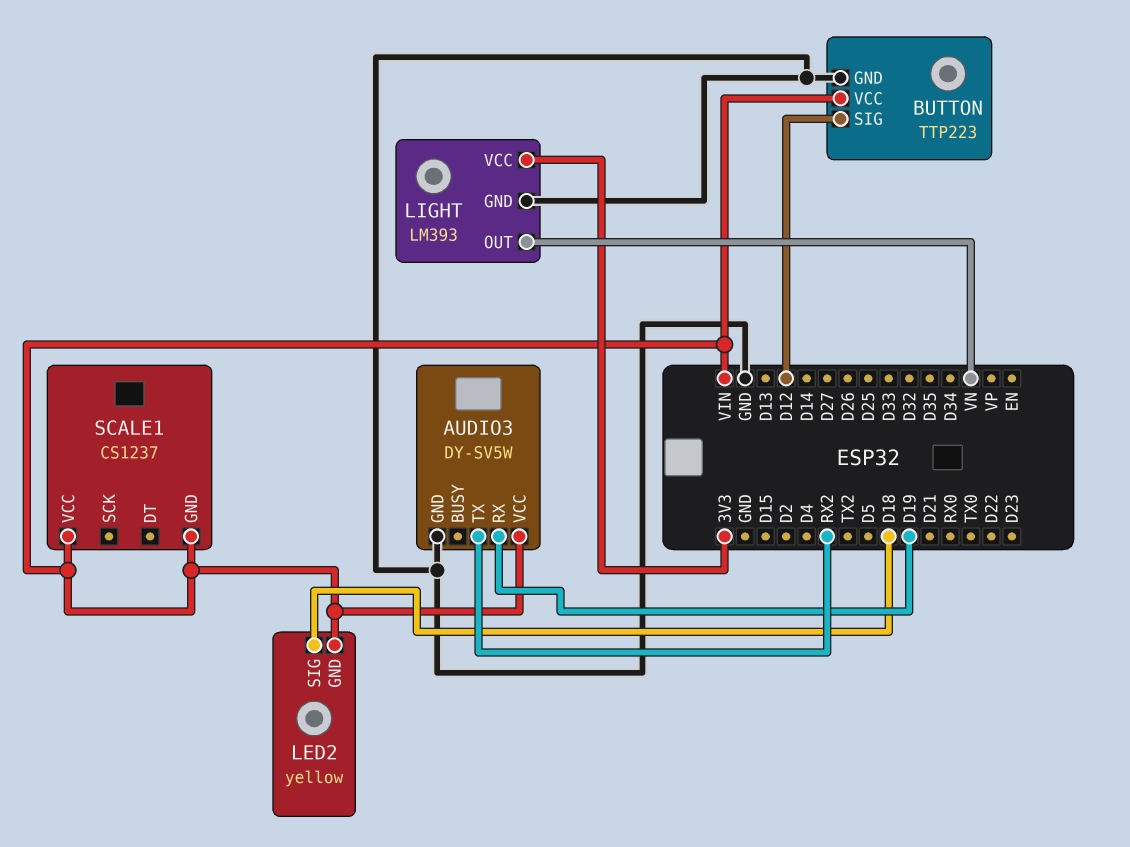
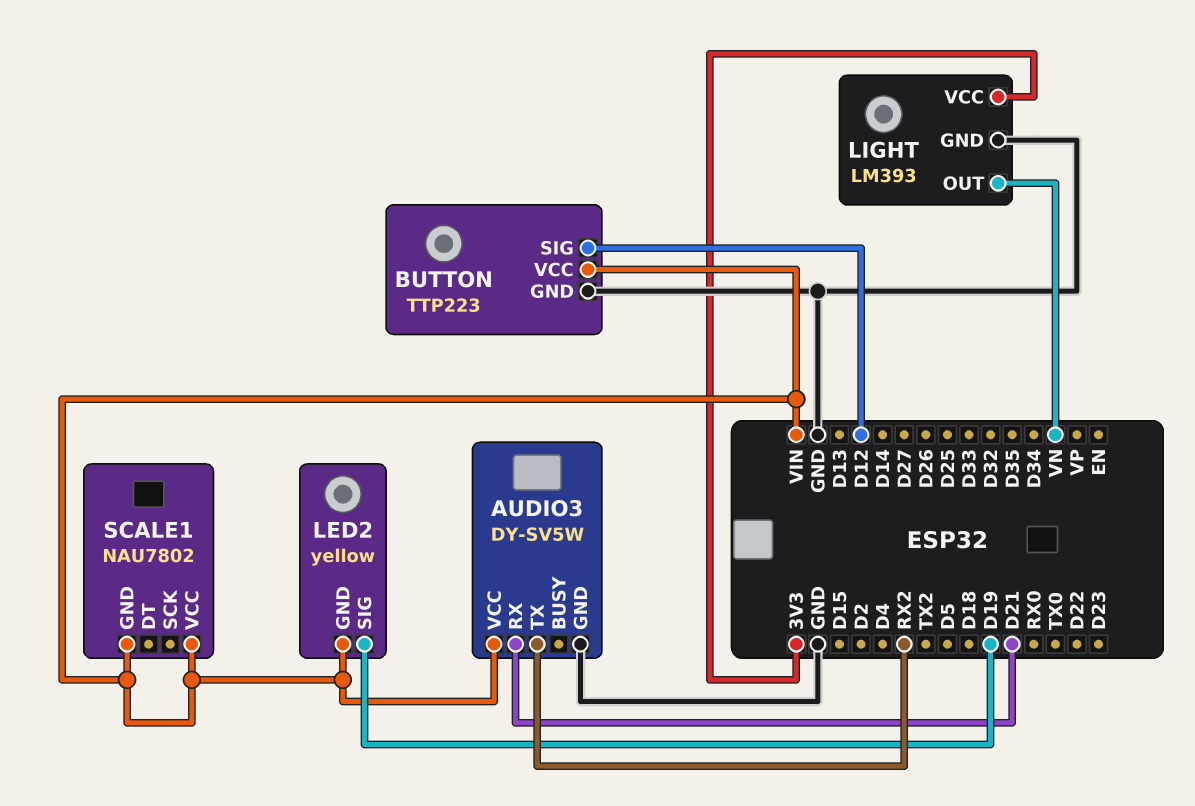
AUDIO3 pin RX: D19 -> D21
LED2 pin SIG: D18 -> D19
SCALE1: CS1237 -> NAU7802

